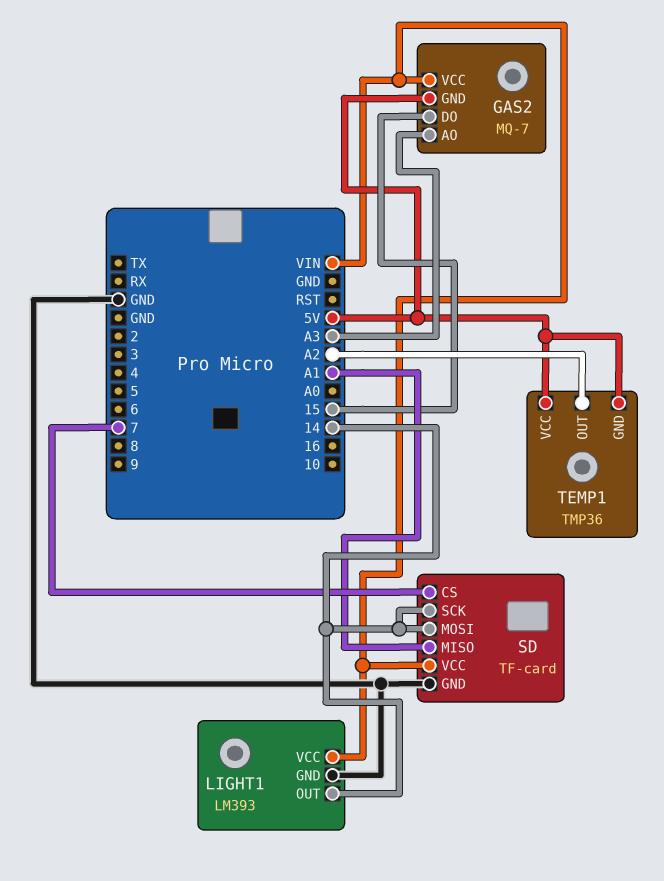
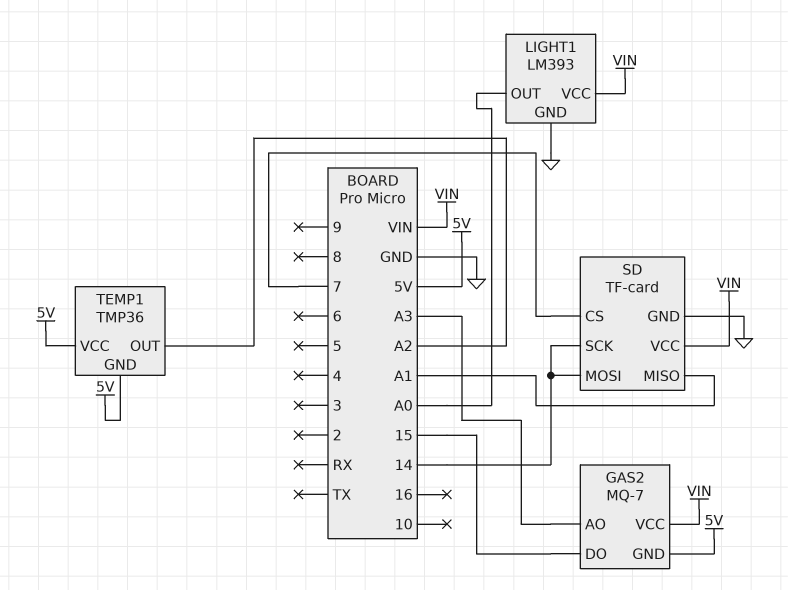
LIGHT1 pin OUT: 14 -> A0

